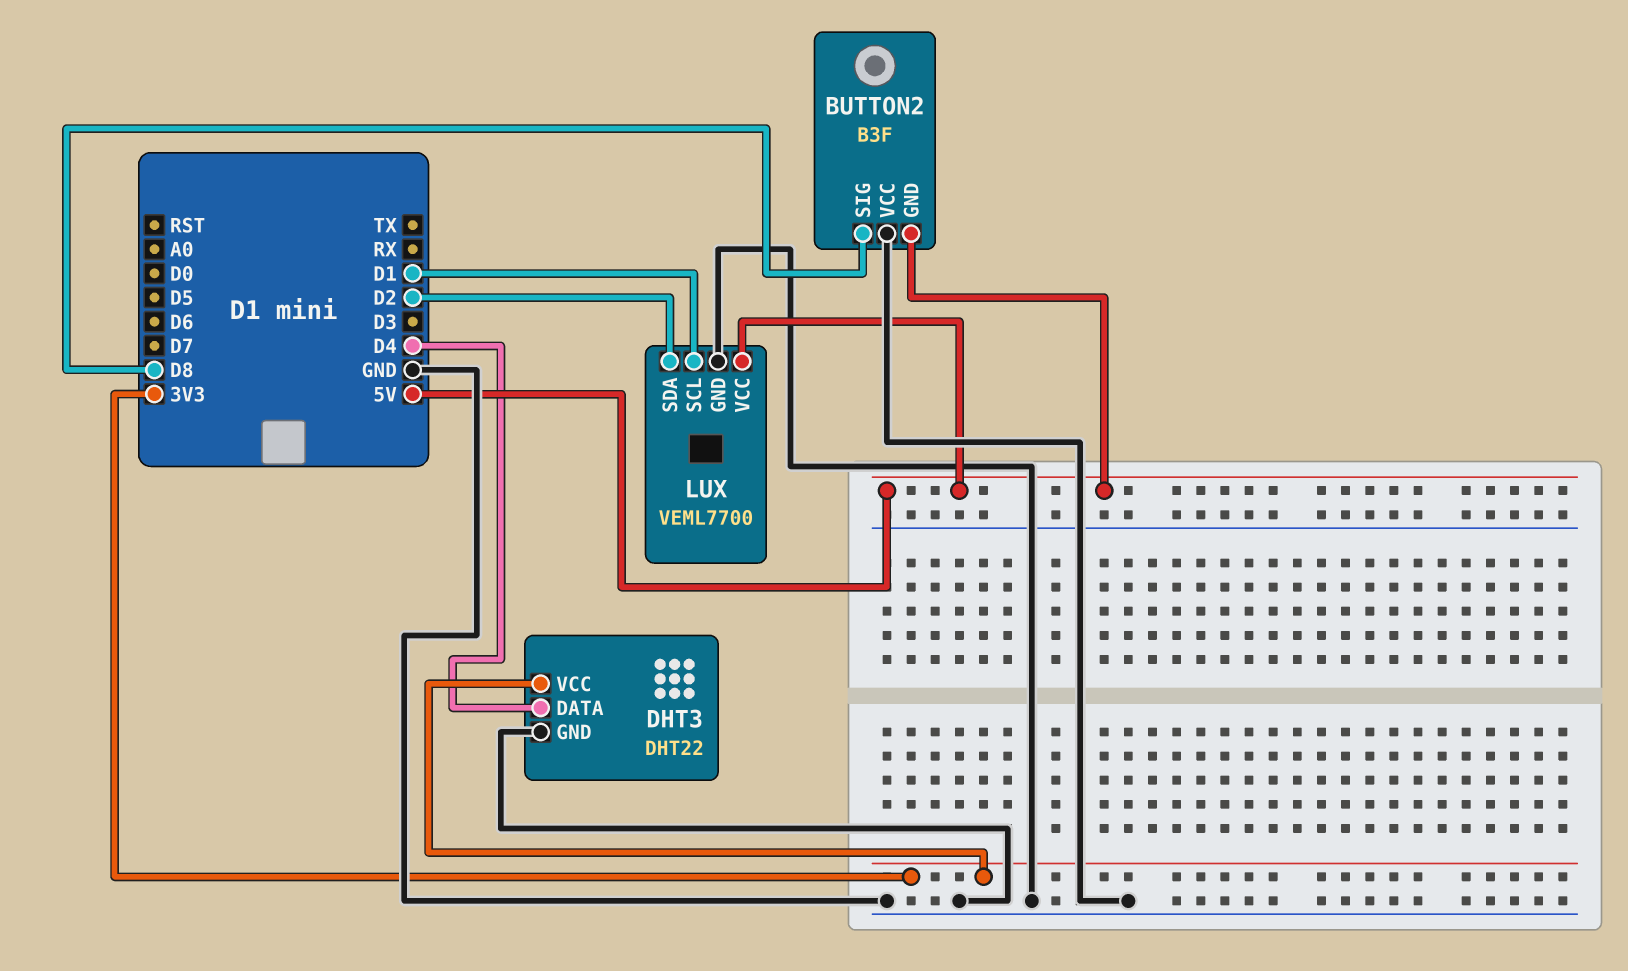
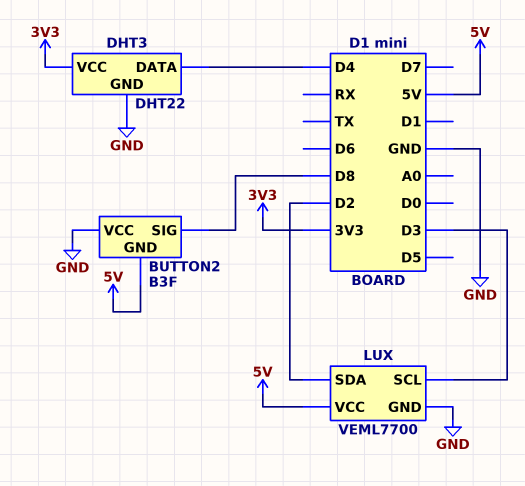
LUX pin SCL: D1 -> D3

